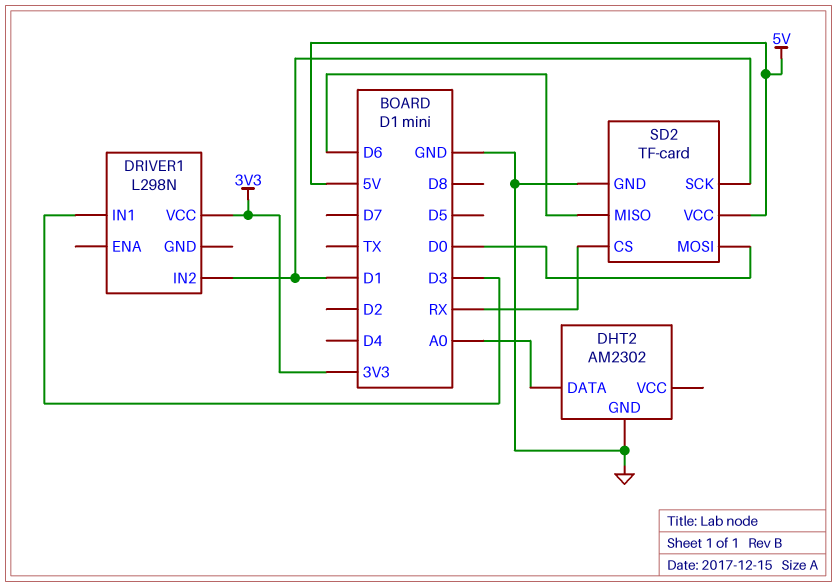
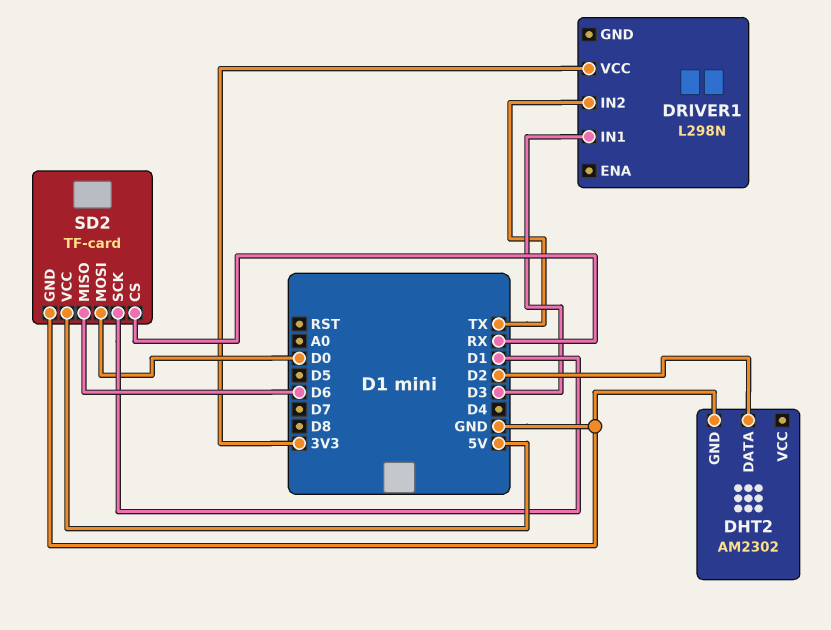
DHT2 pin DATA: A0 -> D2
DRIVER1 pin IN2: D1 -> TX

